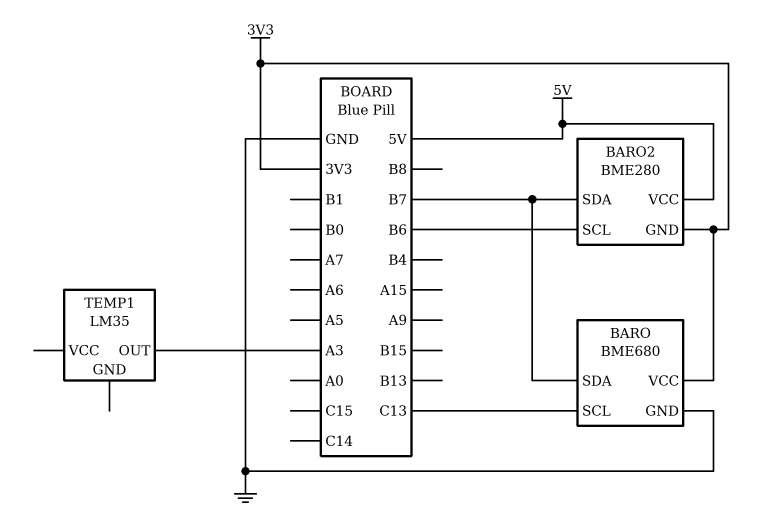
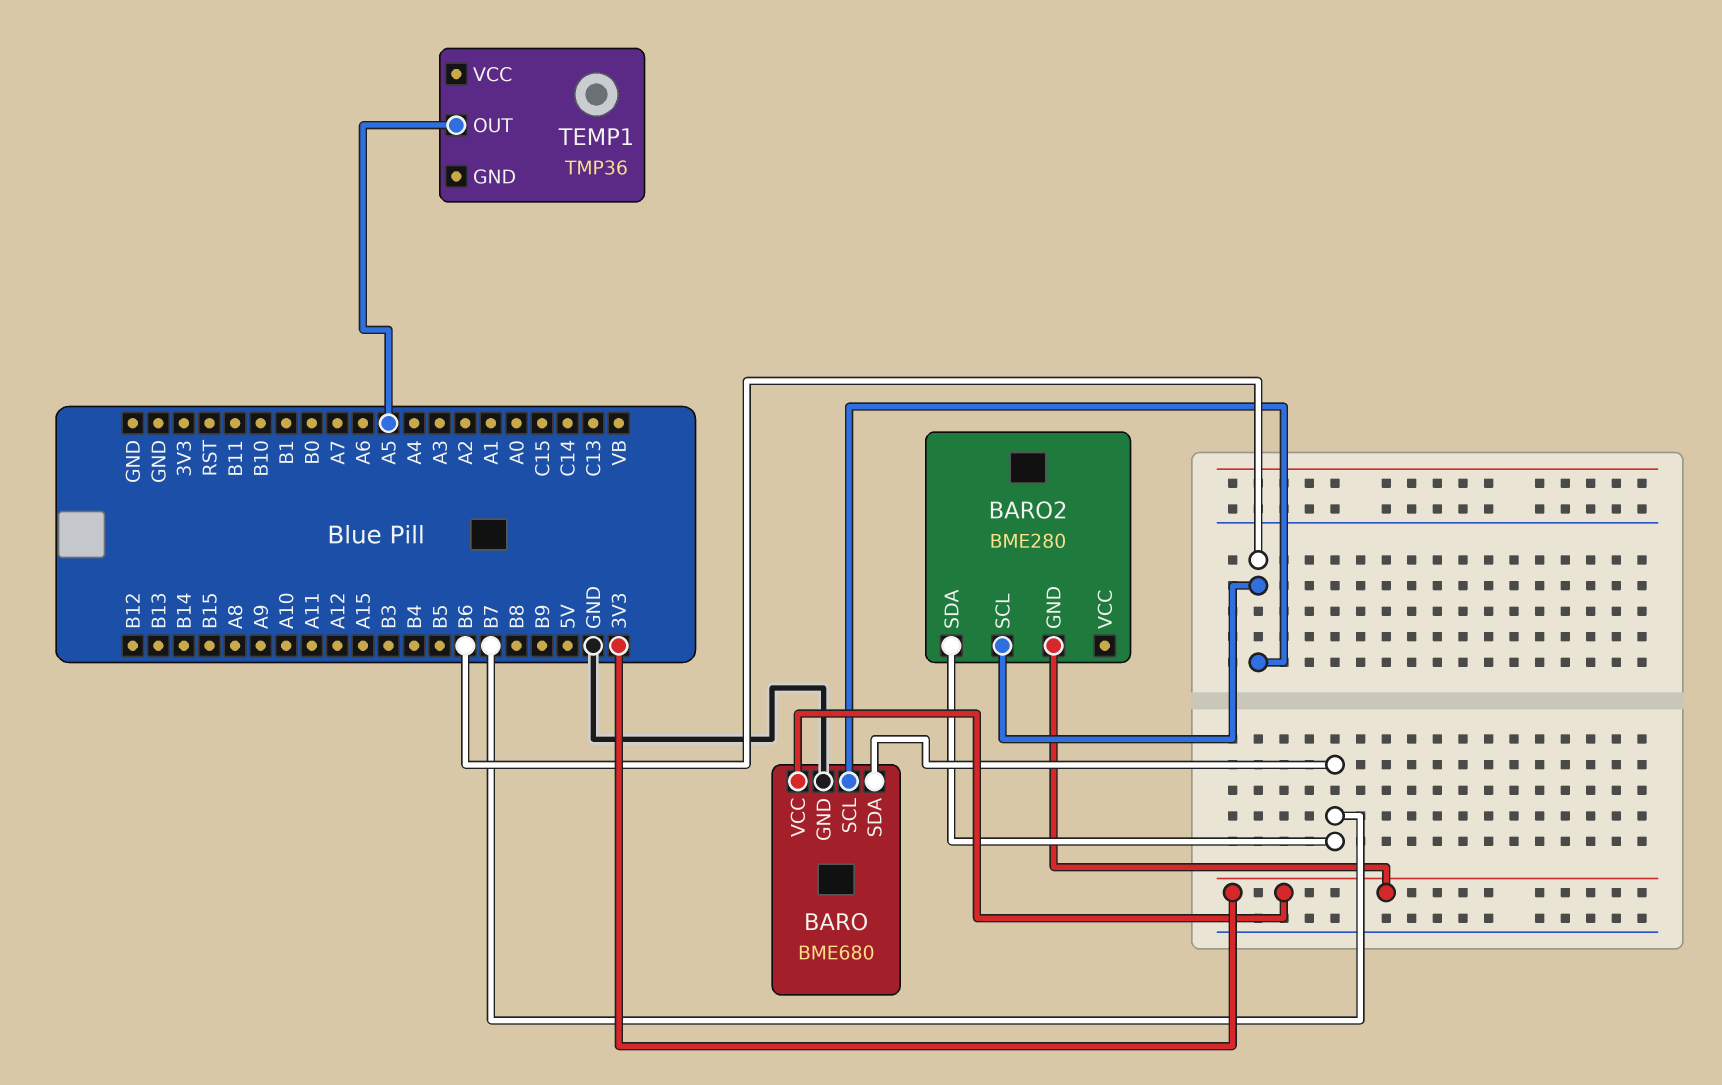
BARO pin SCL: C13 -> B6
BARO2 pin VCC: 5V -> none
TEMP1: LM35 -> TMP36
TEMP1 pin OUT: A3 -> A5

